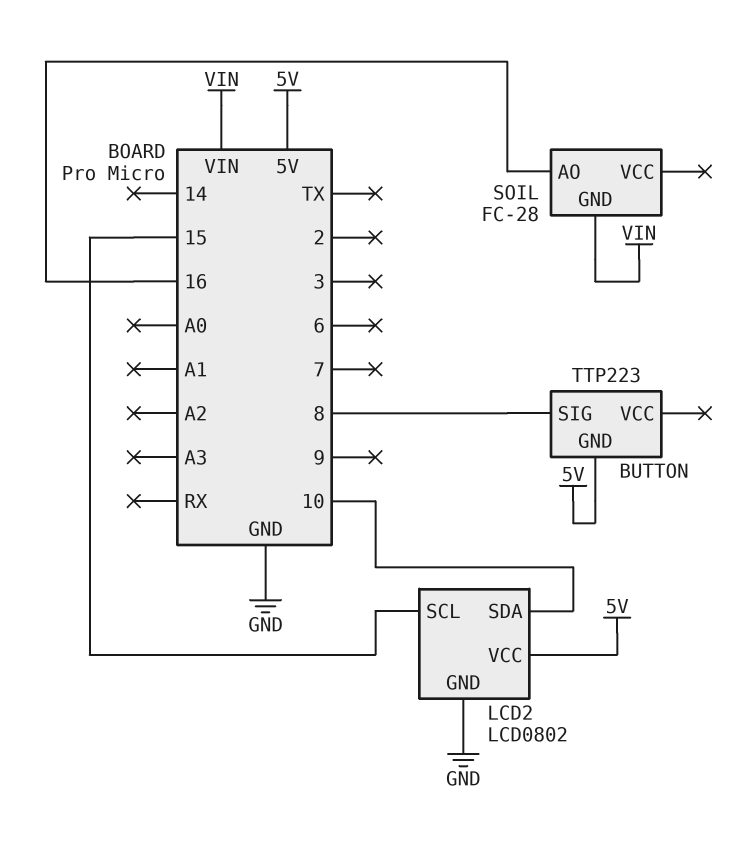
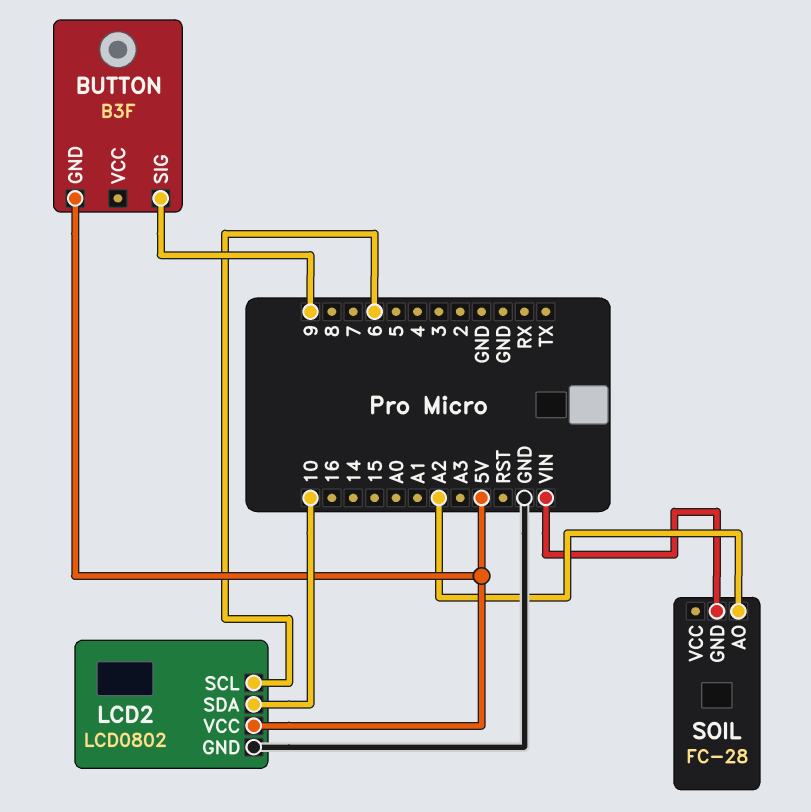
BUTTON: TTP223 -> B3F
BUTTON pin SIG: 8 -> 9
LCD2 pin SCL: 15 -> 6
SOIL pin AO: 16 -> A2

